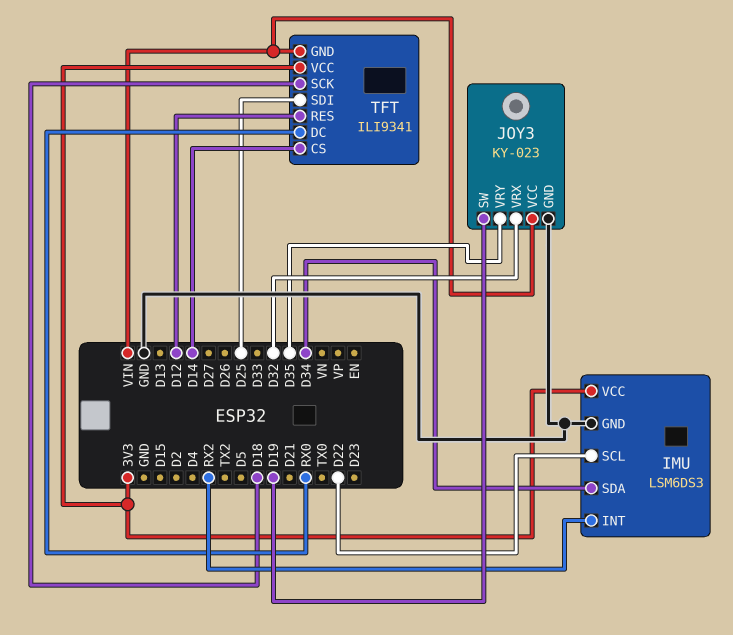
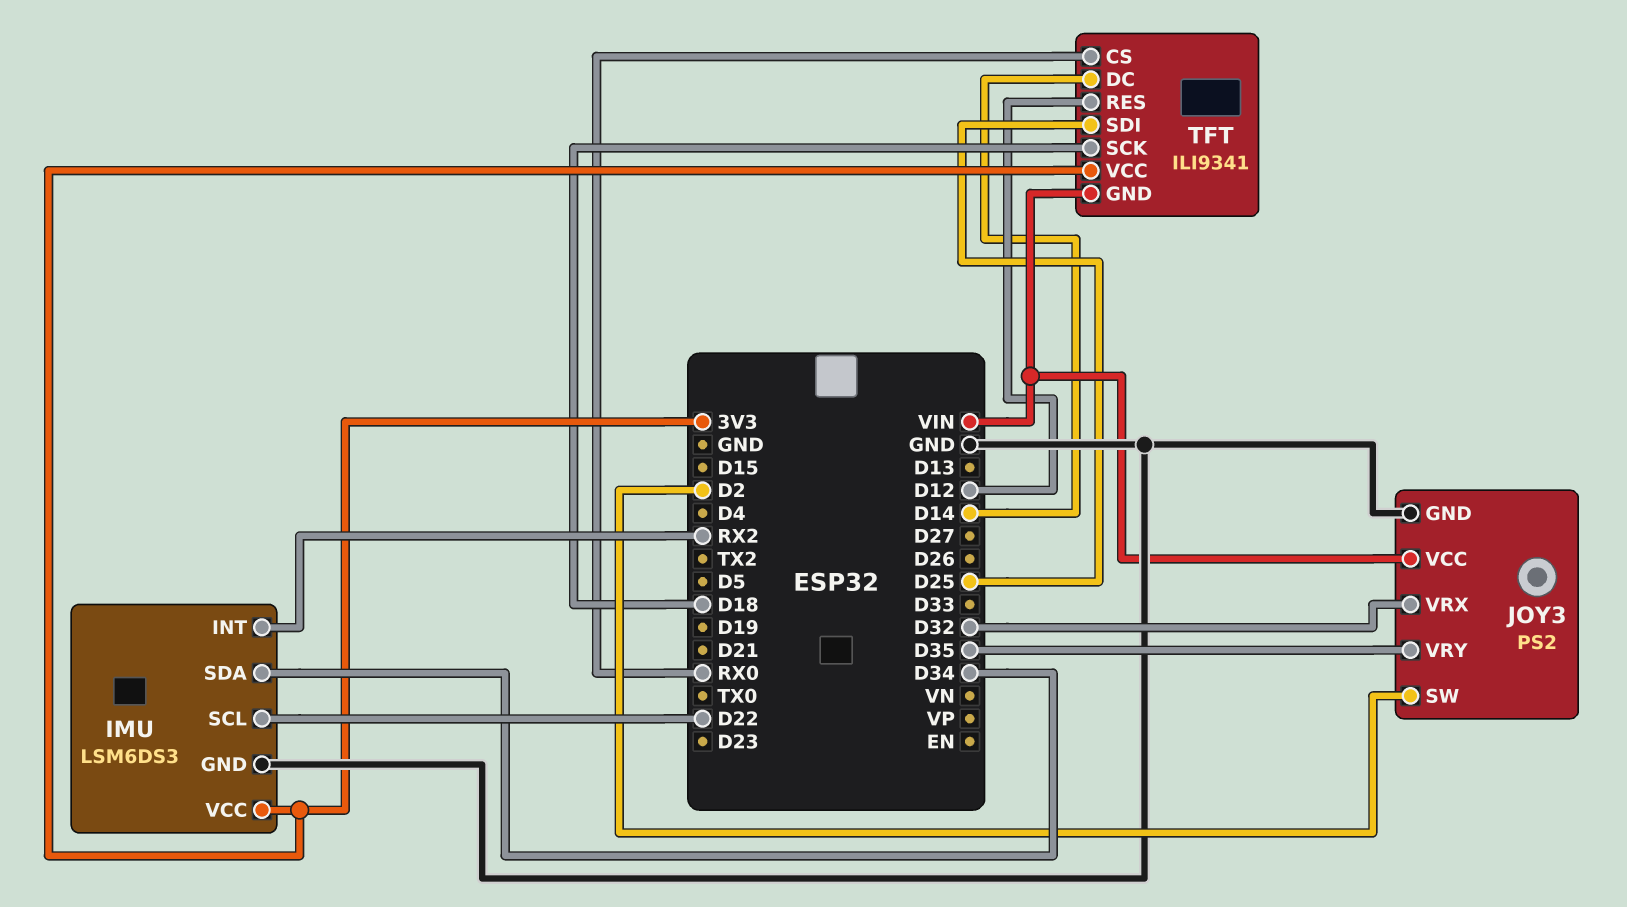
JOY3: KY-023 -> PS2
JOY3 pin SW: D19 -> D2
TFT pin CS: D14 -> RX0
TFT pin DC: RX0 -> D14

